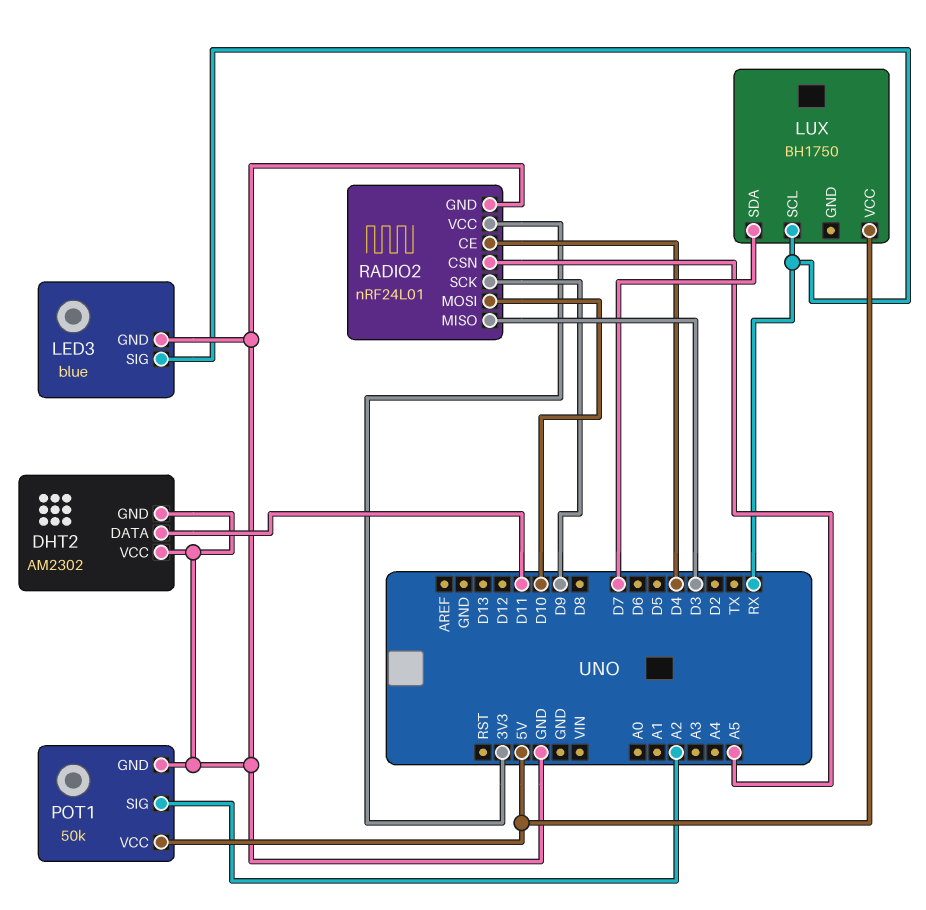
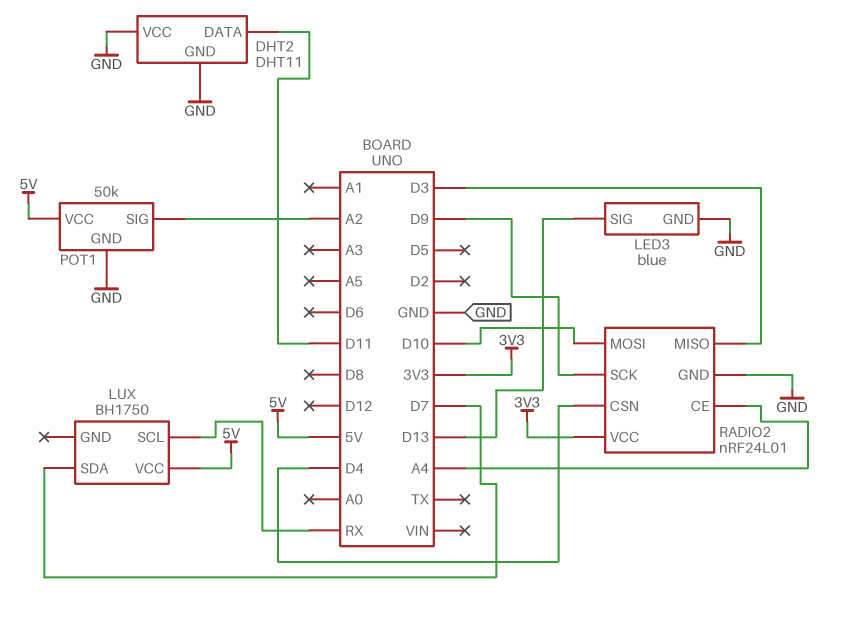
DHT2: AM2302 -> DHT11
LED3 pin SIG: RX -> D13
RADIO2 pin CE: D4 -> A4
RADIO2 pin CSN: A5 -> D4

